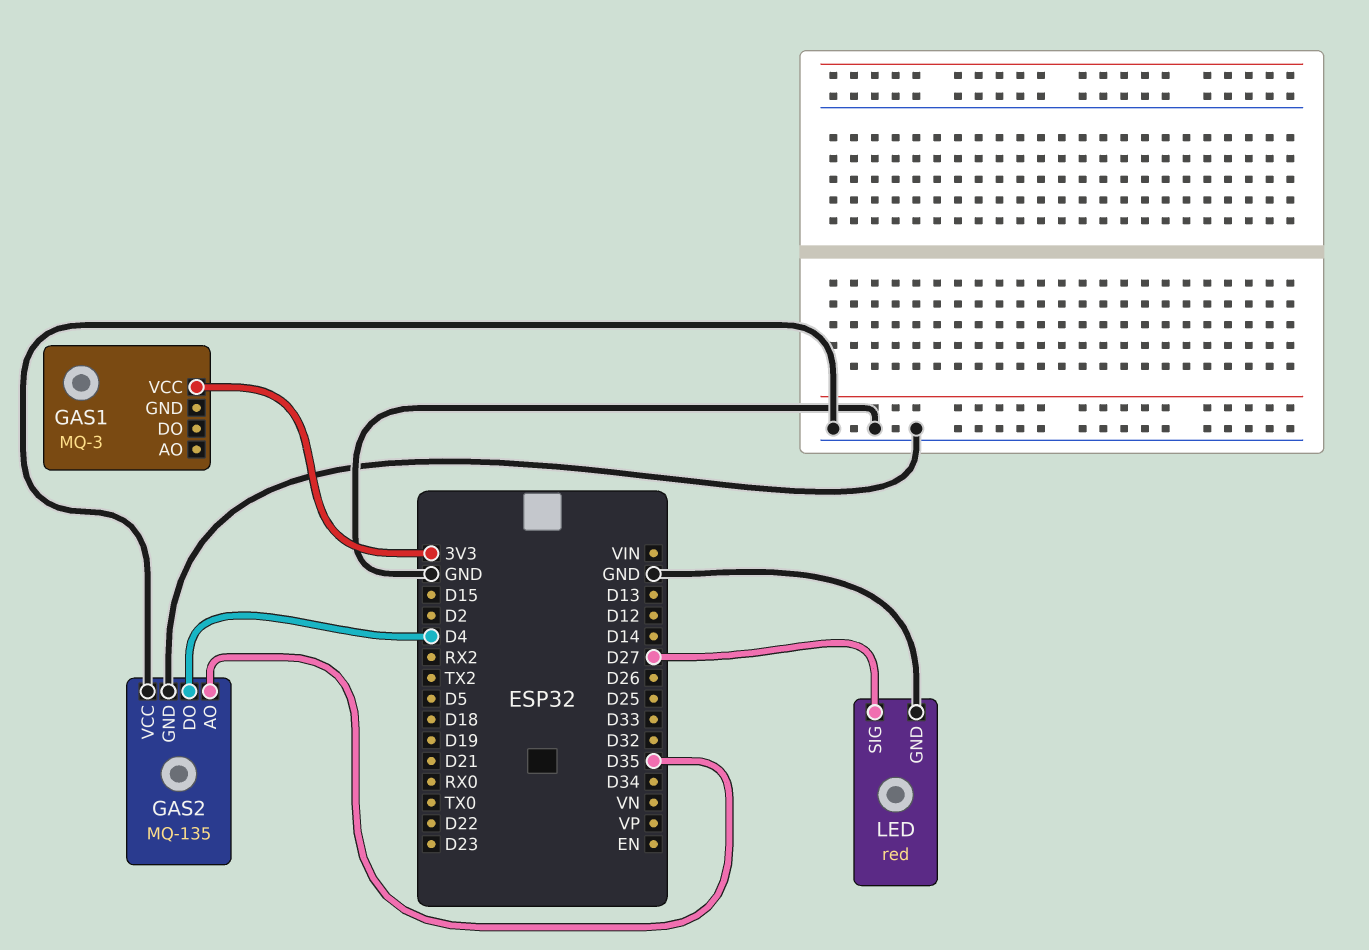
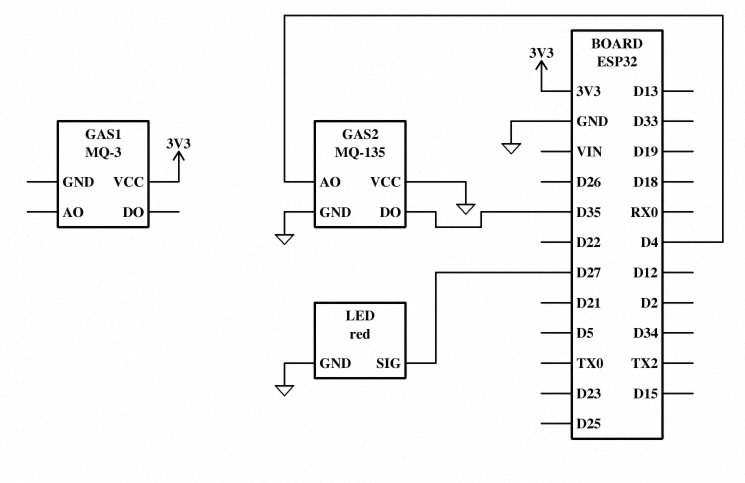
GAS2 pin AO: D35 -> D4
GAS2 pin DO: D4 -> D35

